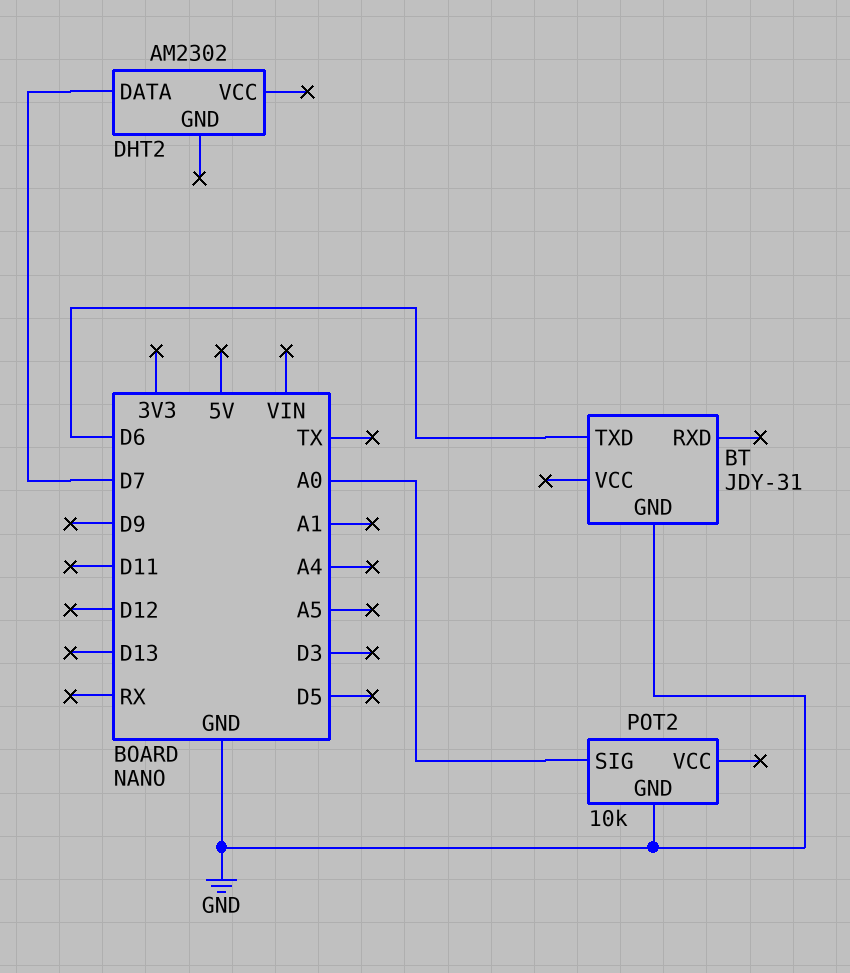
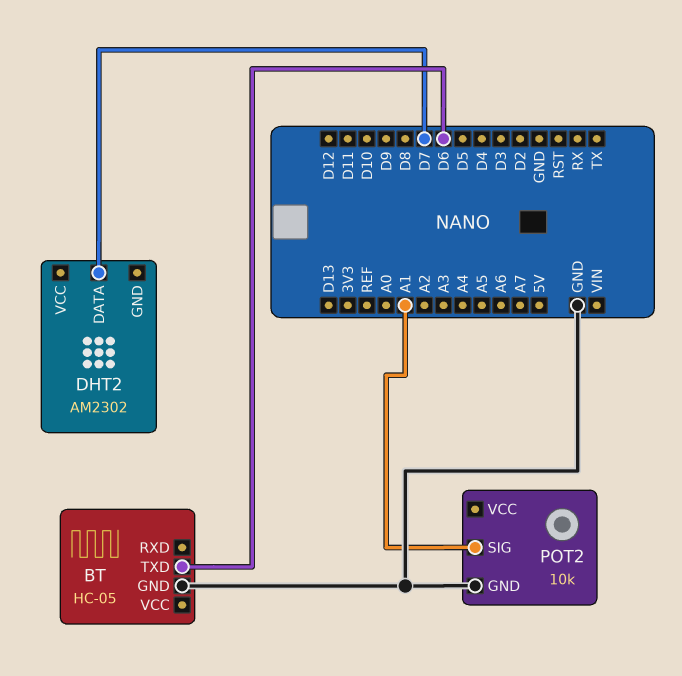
BT: JDY-31 -> HC-05
POT2 pin SIG: A0 -> A1

